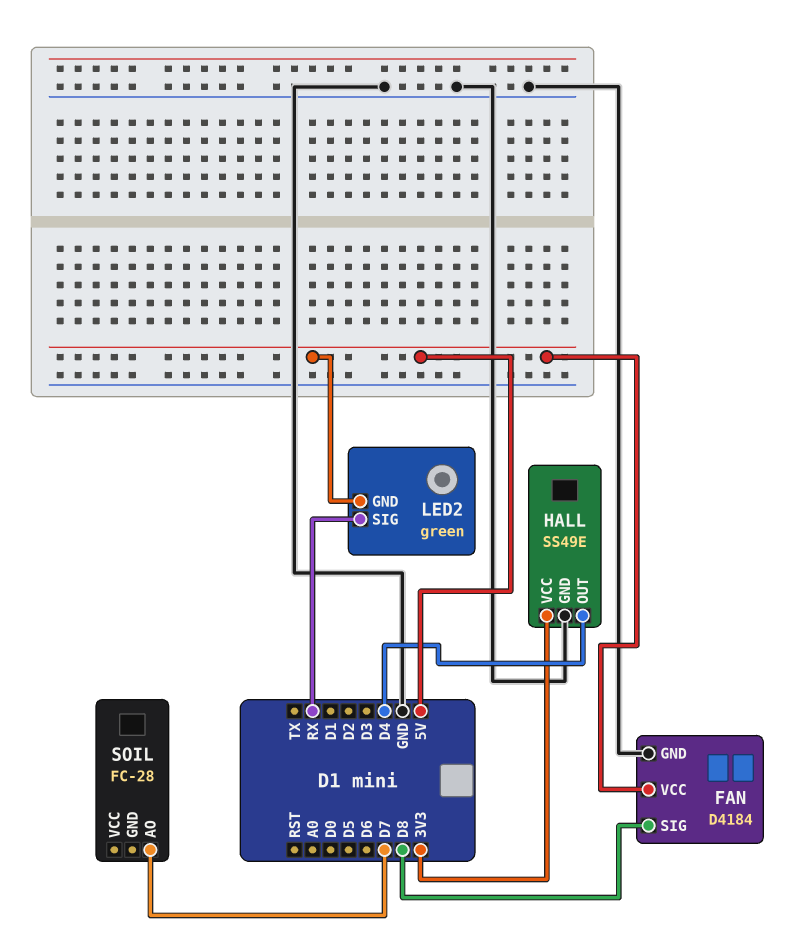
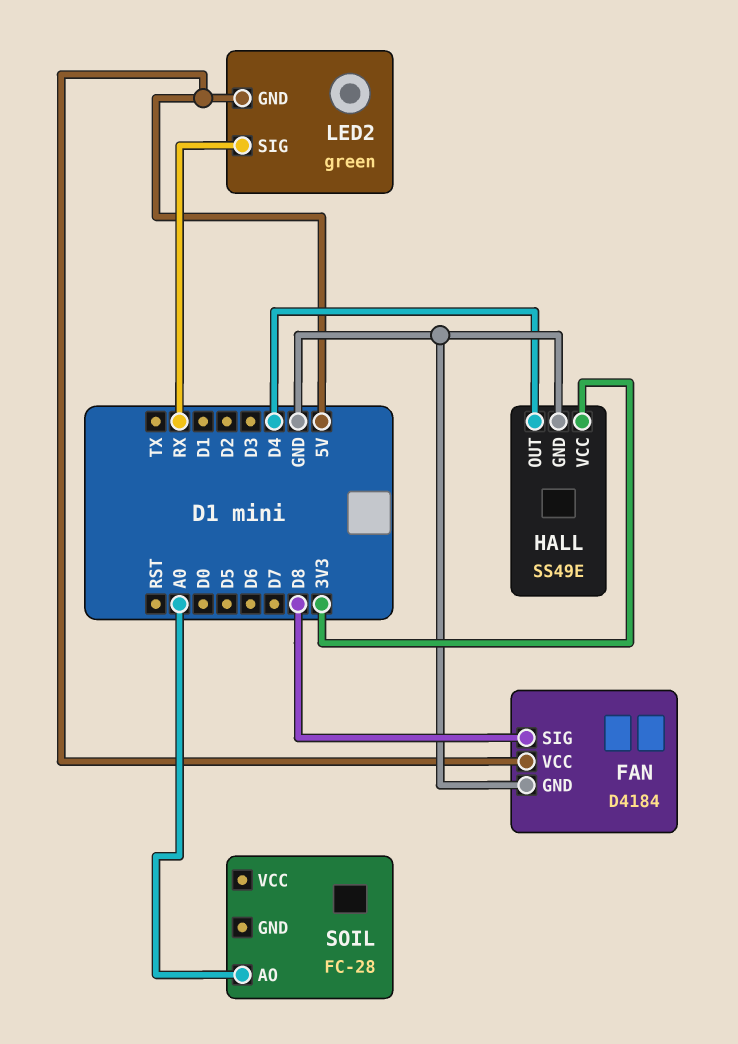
SOIL pin AO: D7 -> A0

